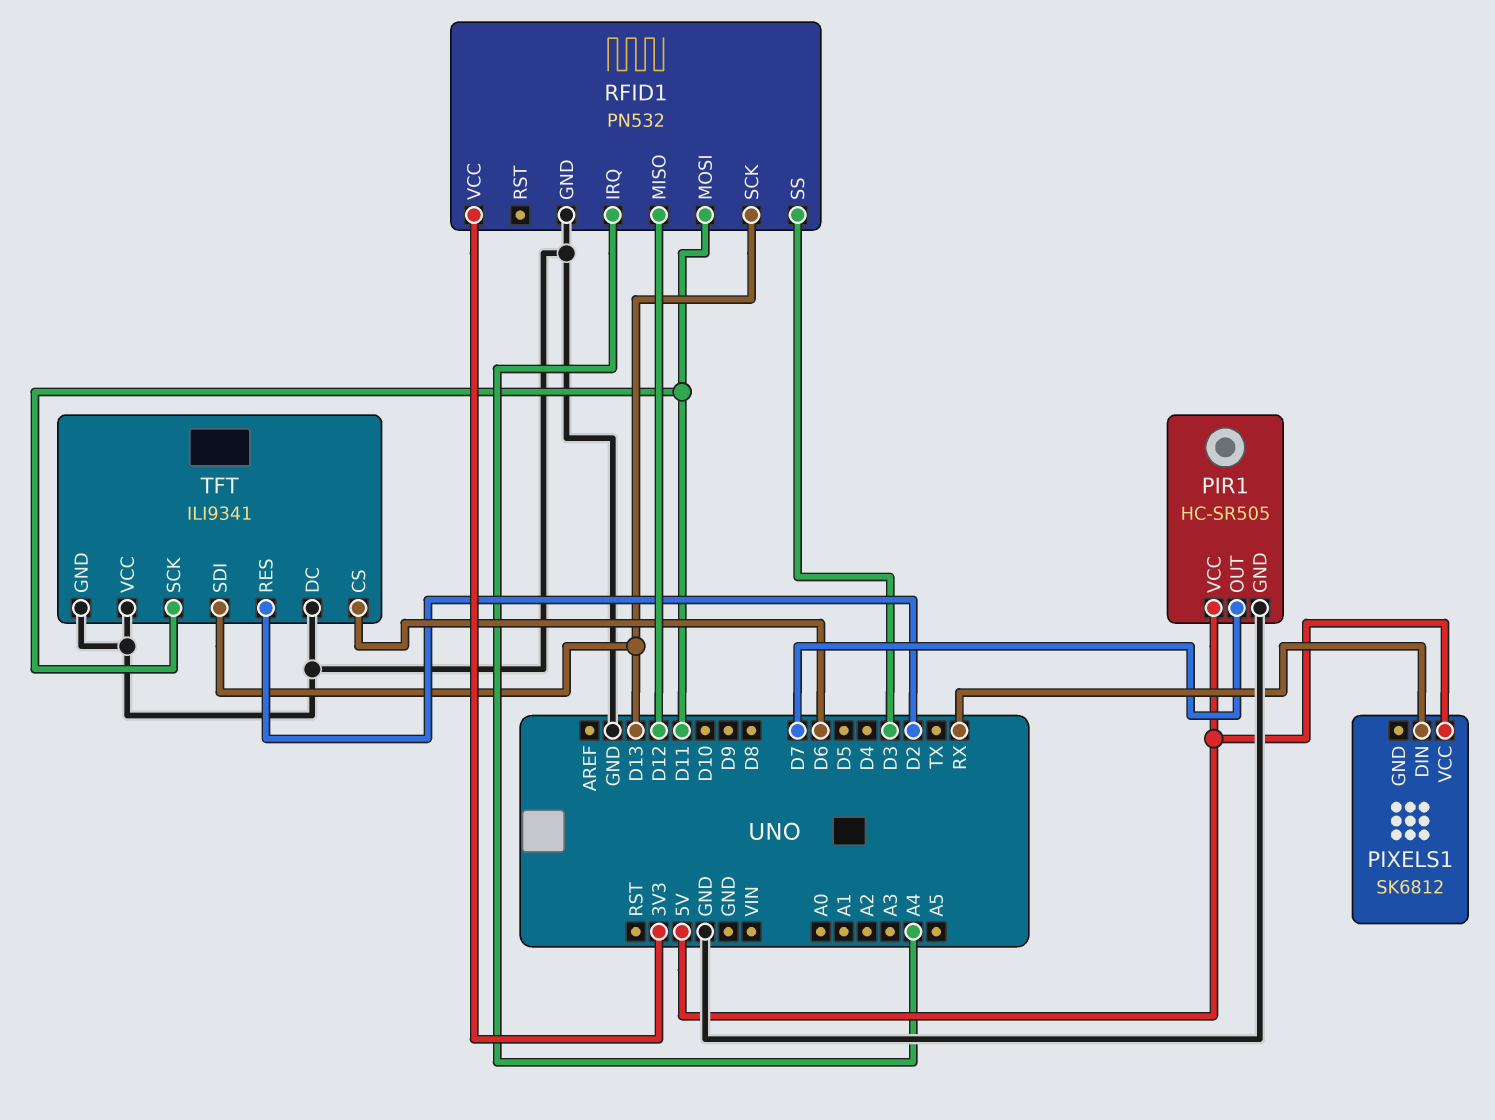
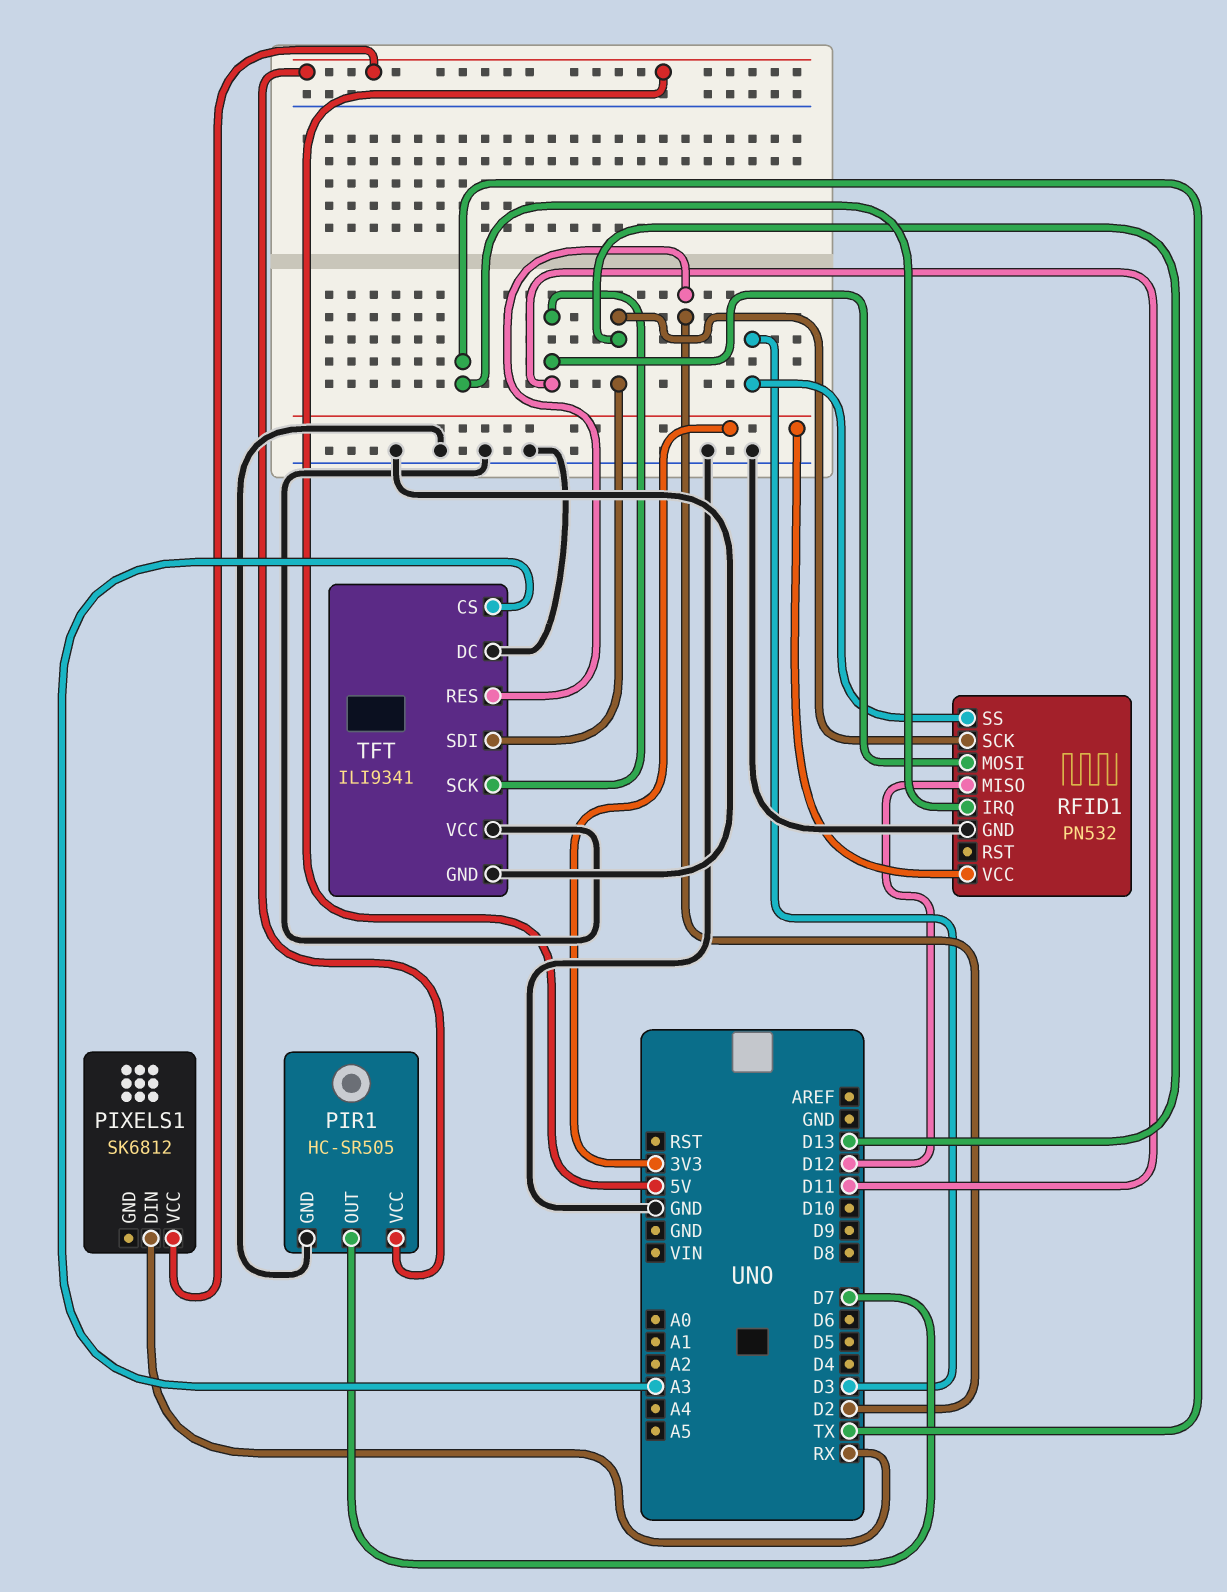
RFID1 pin IRQ: A4 -> TX
TFT pin CS: D6 -> A3

